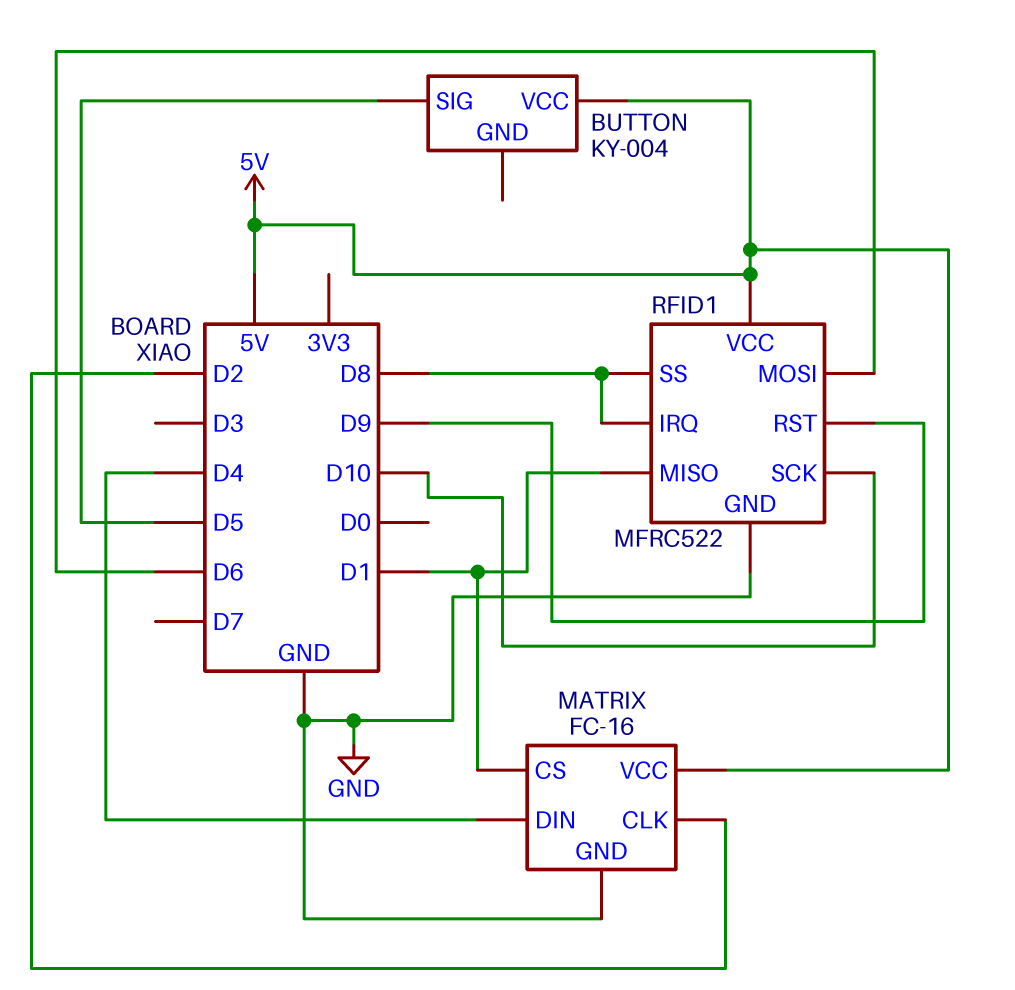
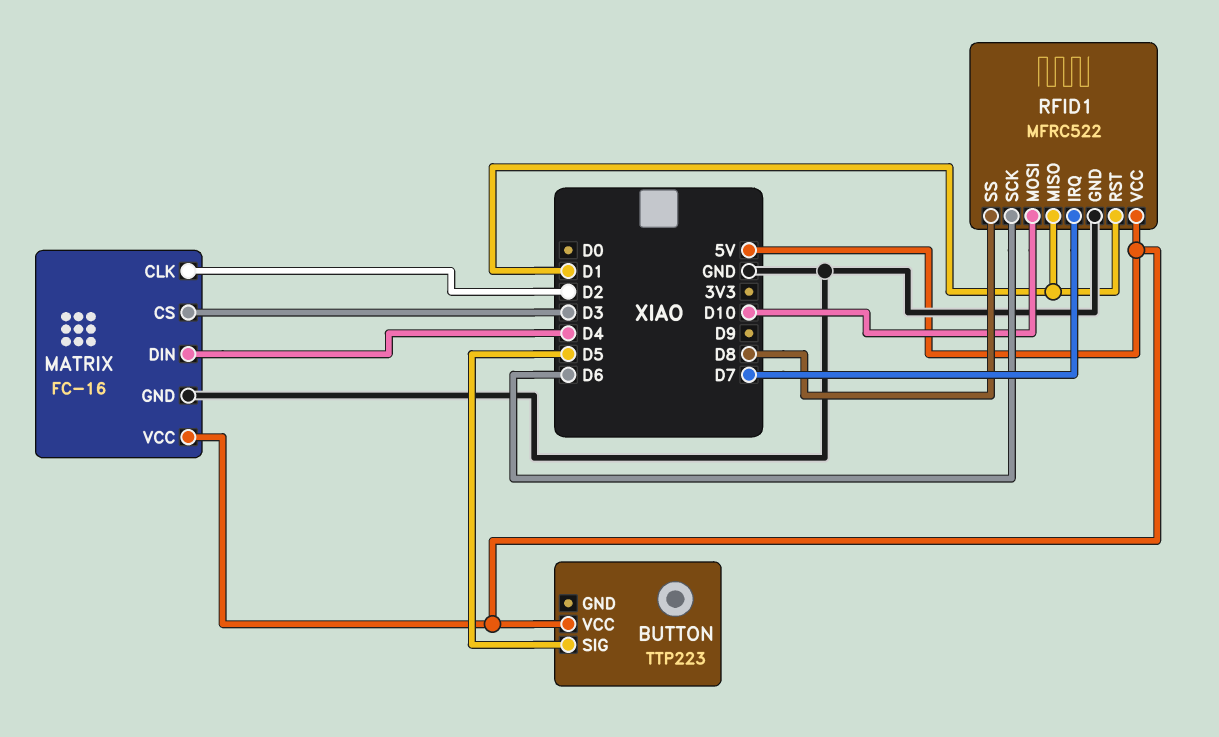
BUTTON: KY-004 -> TTP223
MATRIX pin CS: D1 -> D3
RFID1 pin IRQ: D8 -> D7
RFID1 pin MOSI: D6 -> D10
RFID1 pin RST: D9 -> D1
RFID1 pin SCK: D10 -> D6

